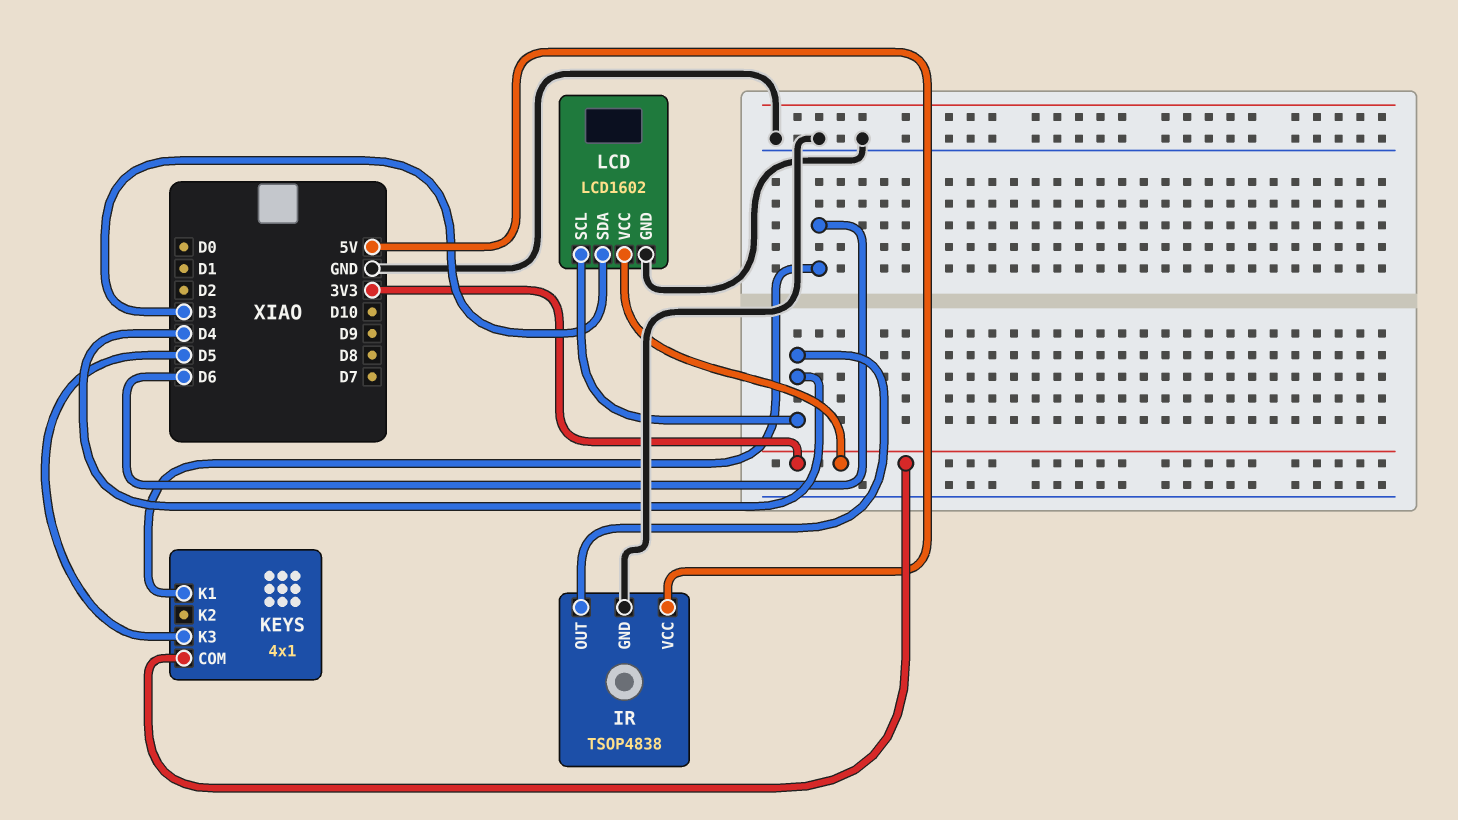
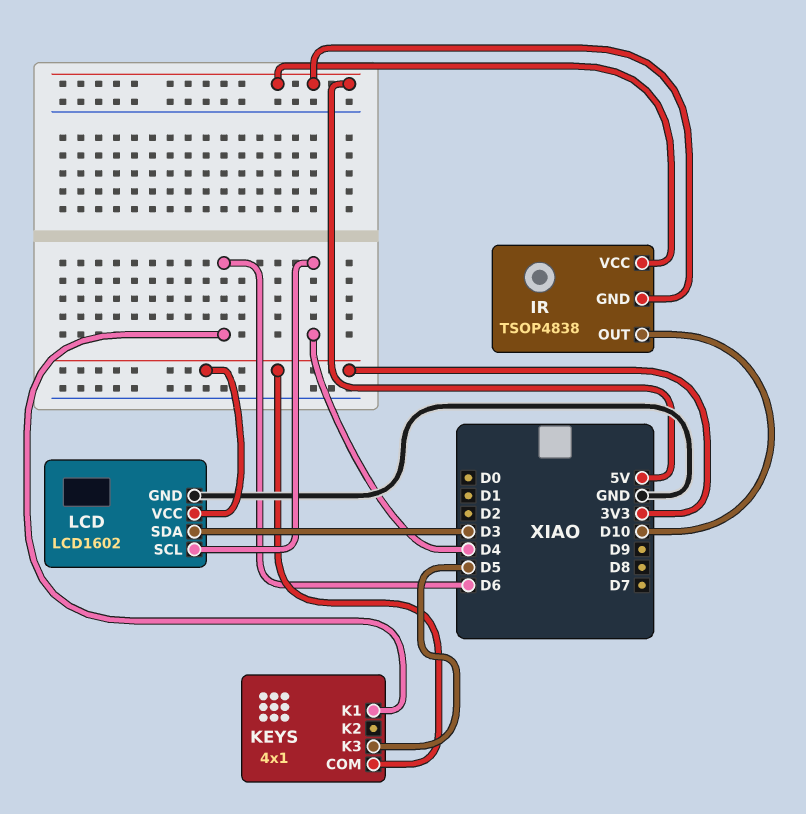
IR pin GND: GND -> 5V
IR pin OUT: D4 -> D10

